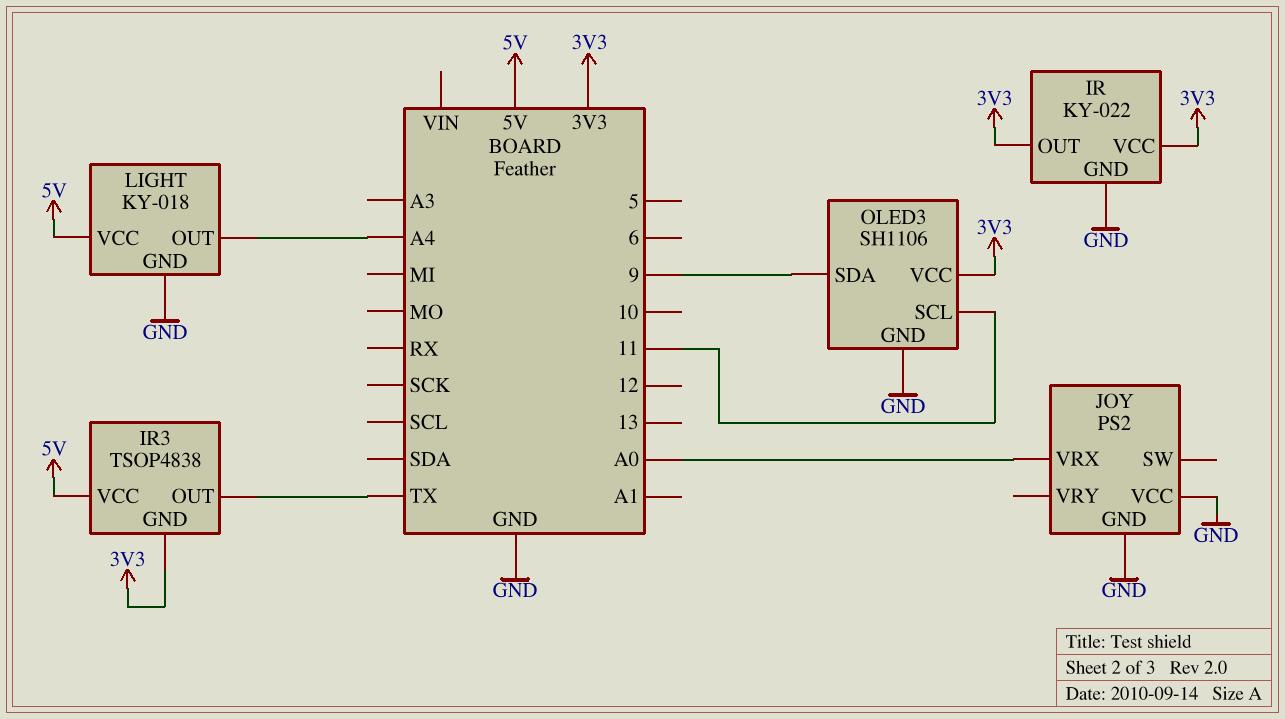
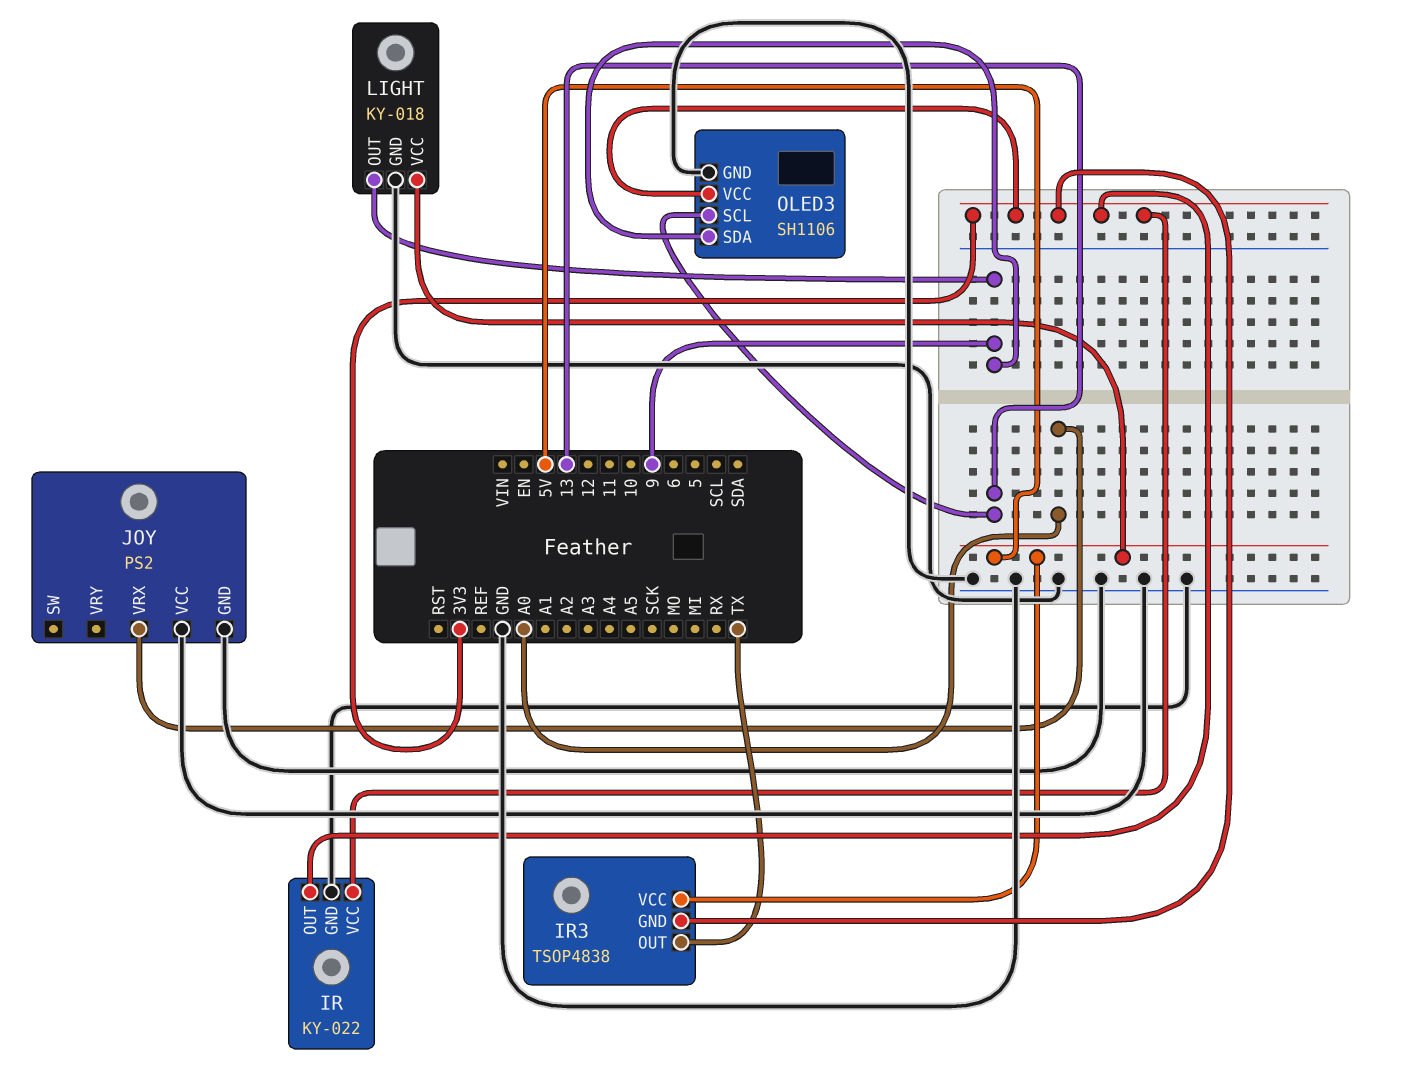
LIGHT pin OUT: A4 -> 9
OLED3 pin SCL: 11 -> 13

